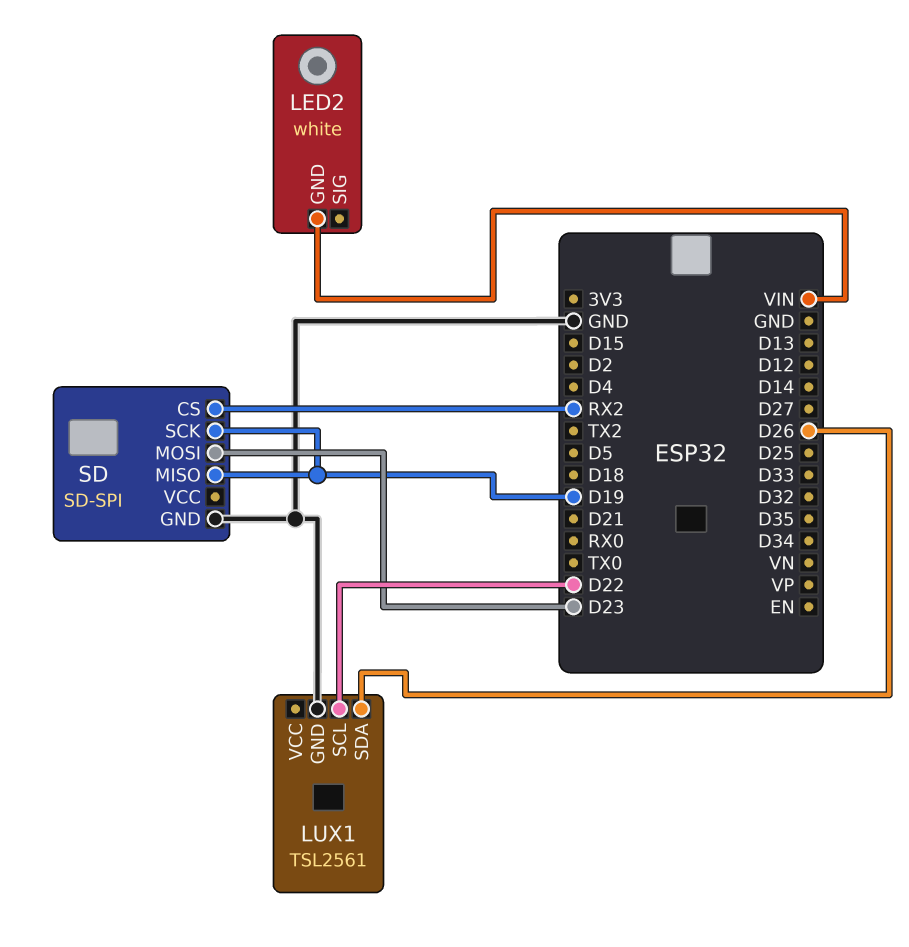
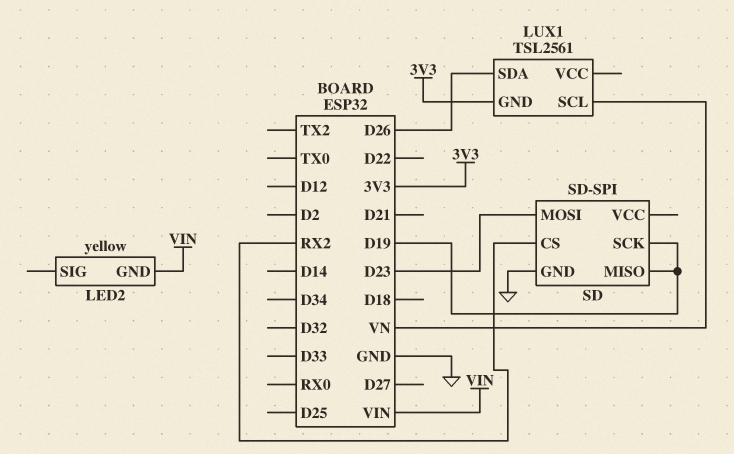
LED2: white -> yellow
LUX1 pin GND: GND -> 3V3
LUX1 pin SCL: D22 -> VN

